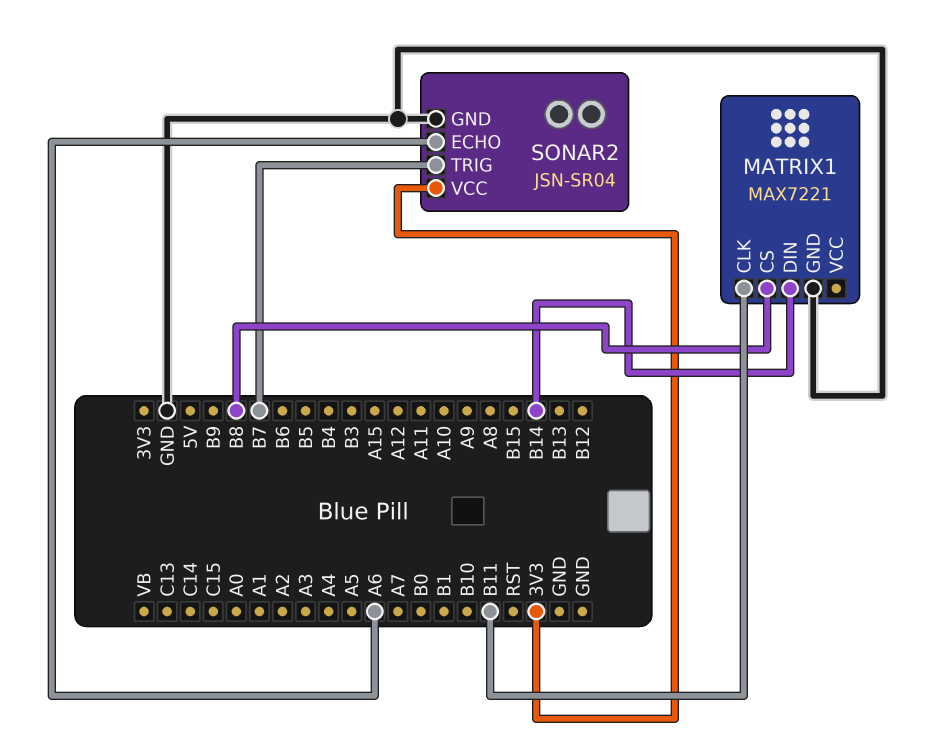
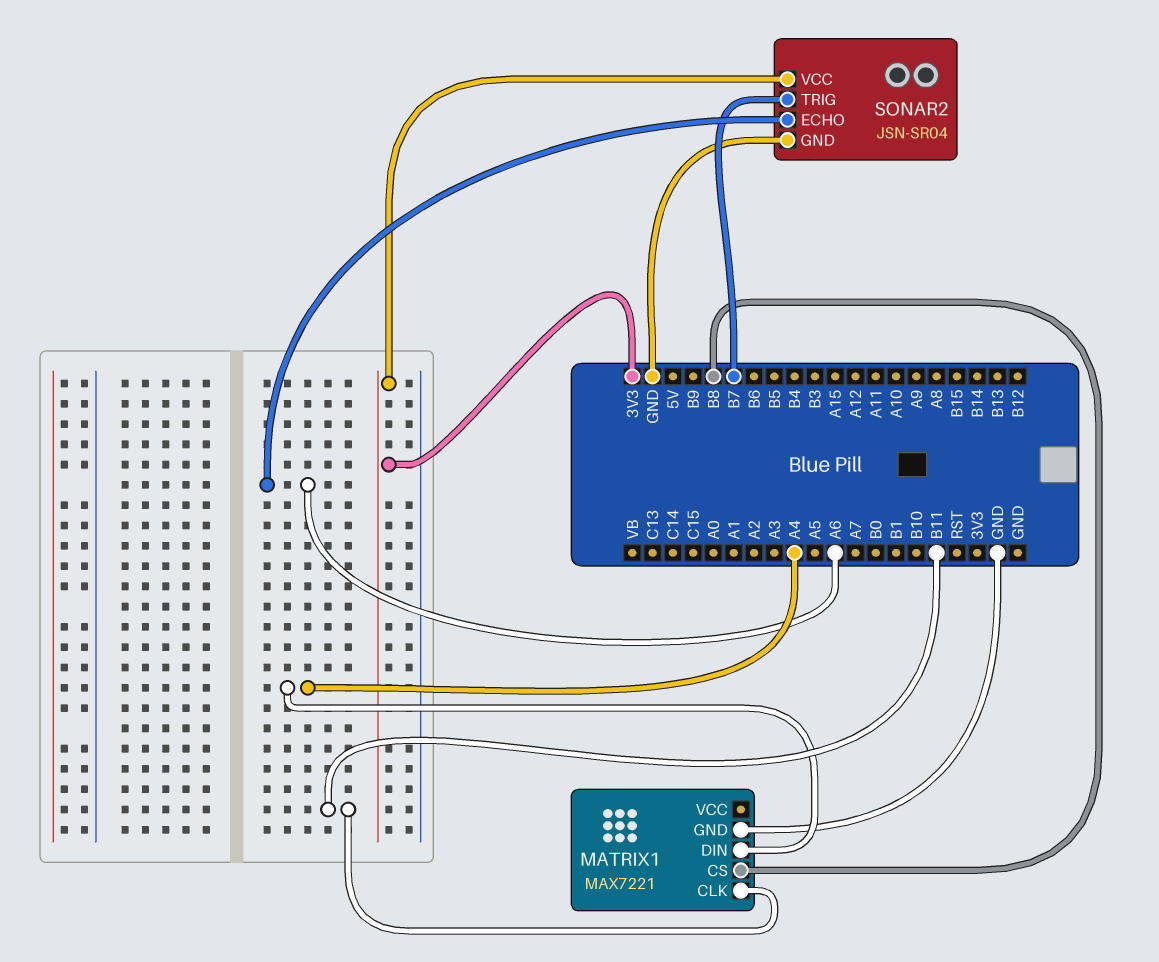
MATRIX1 pin DIN: B14 -> A4

